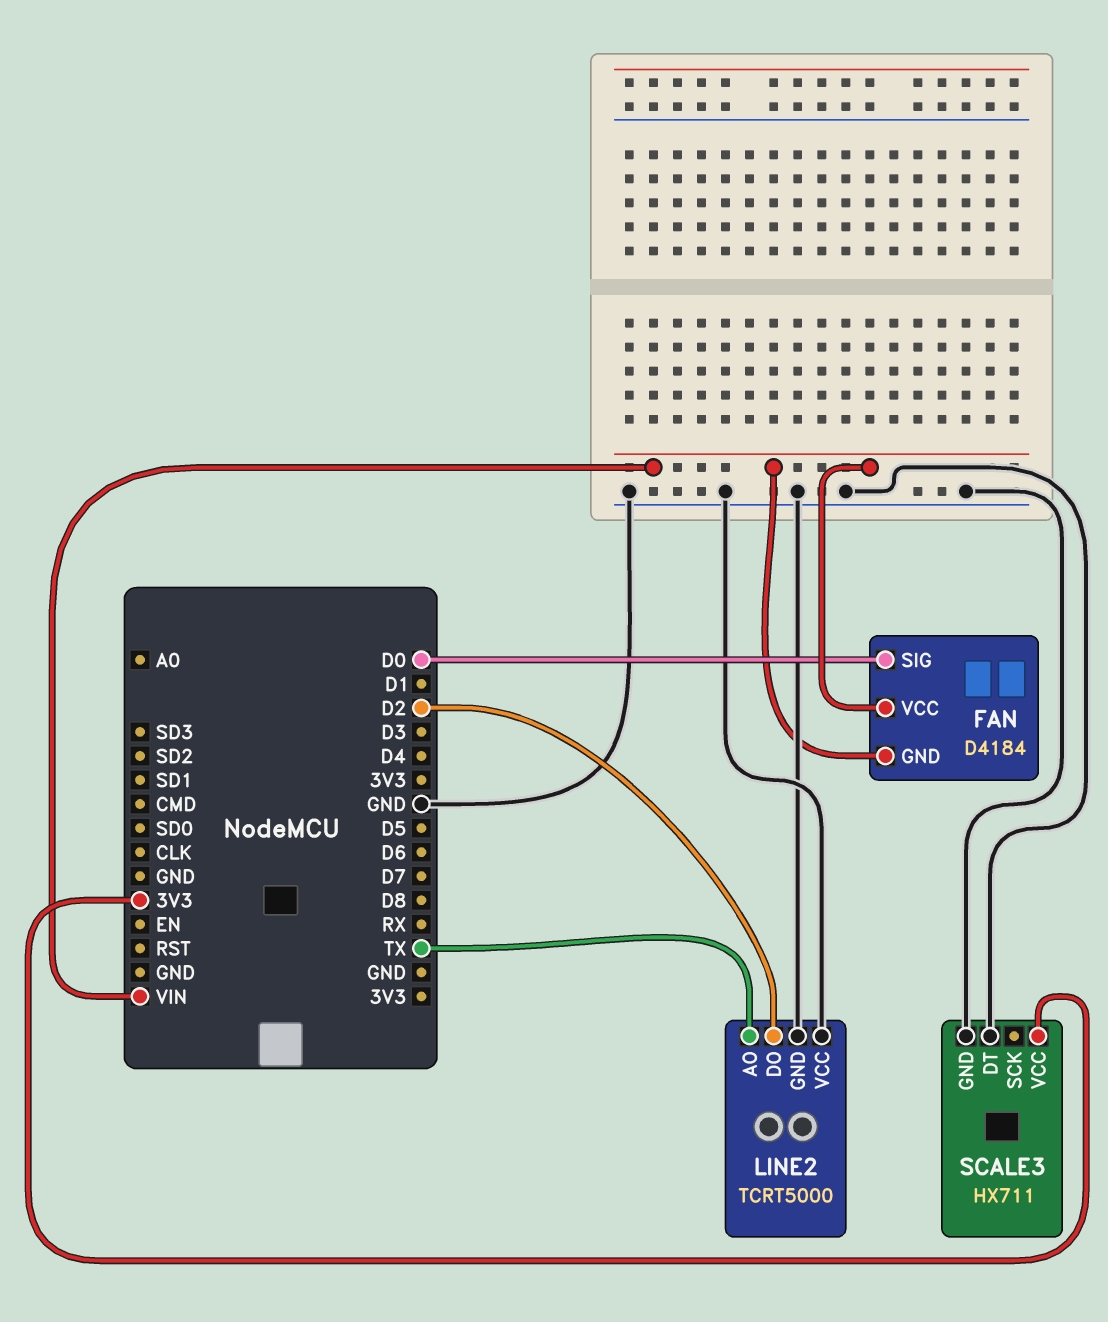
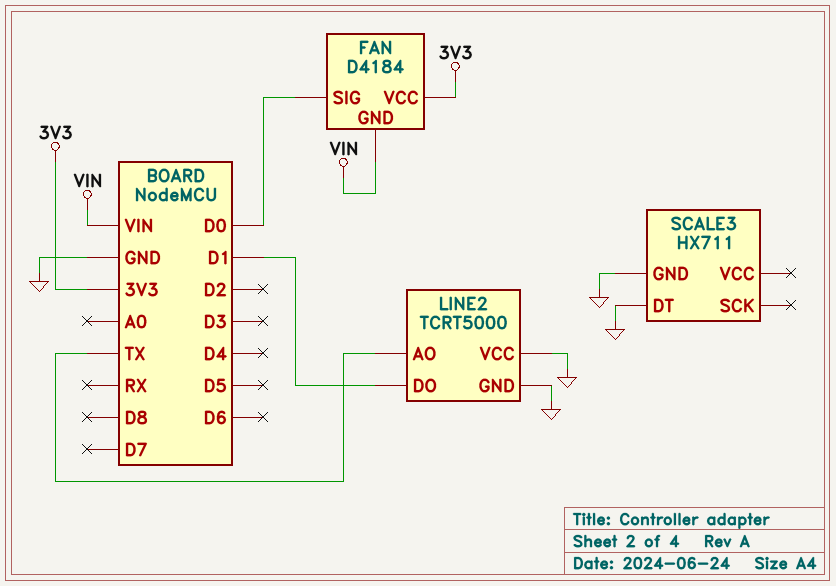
FAN pin VCC: VIN -> 3V3
LINE2 pin DO: D2 -> D1
SCALE3 pin VCC: 3V3 -> none

